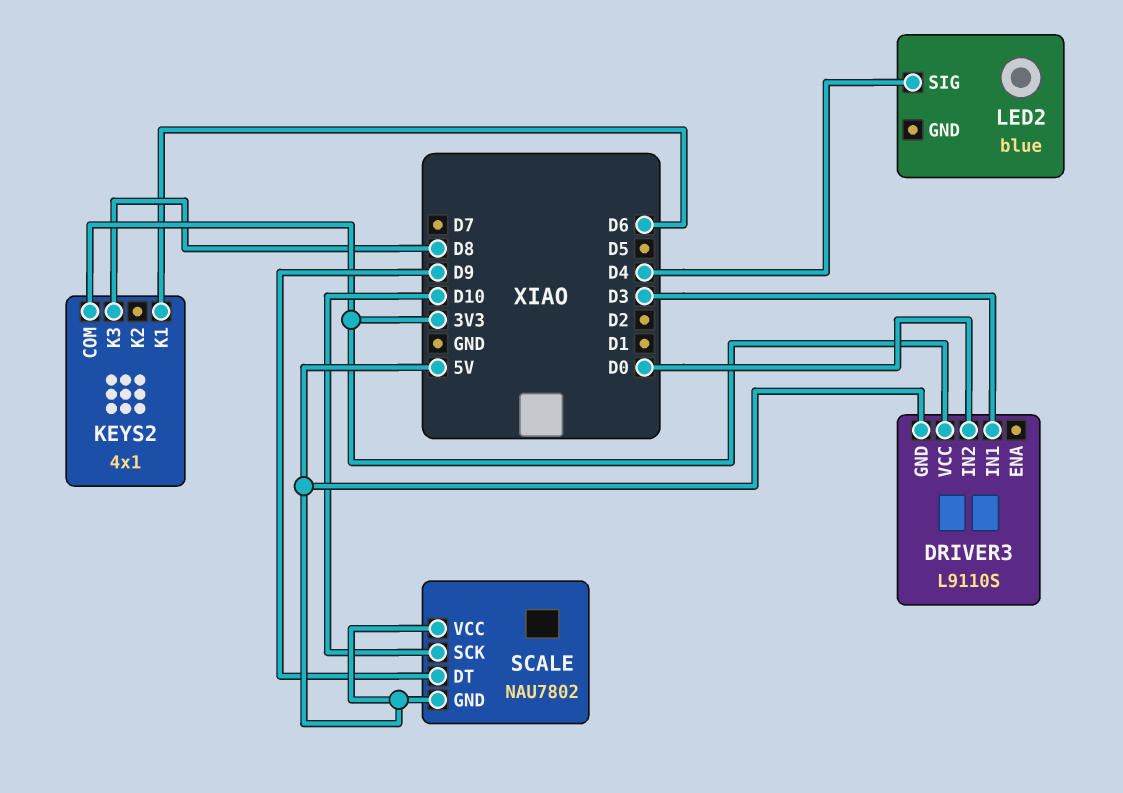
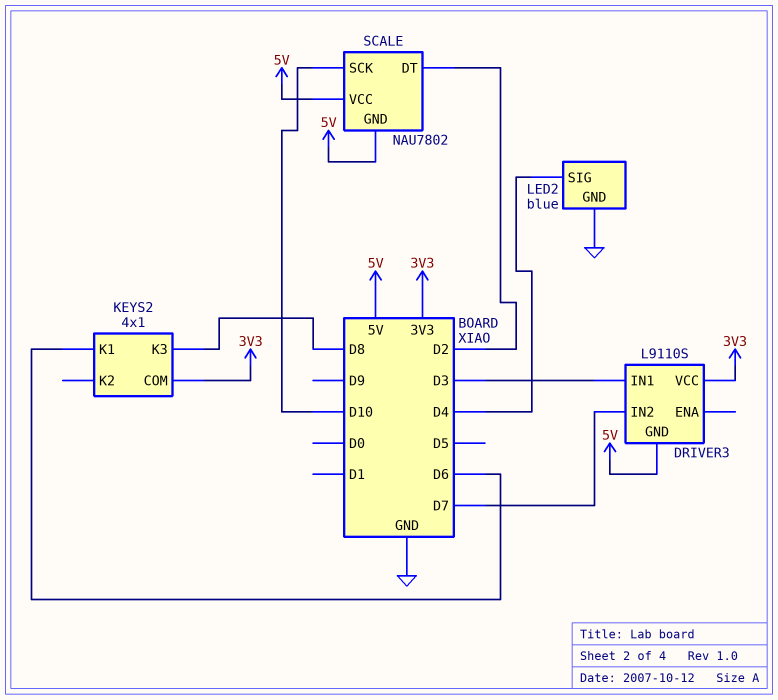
DRIVER3 pin IN2: D0 -> D7
LED2 pin GND: none -> GND
SCALE pin DT: D9 -> D2

